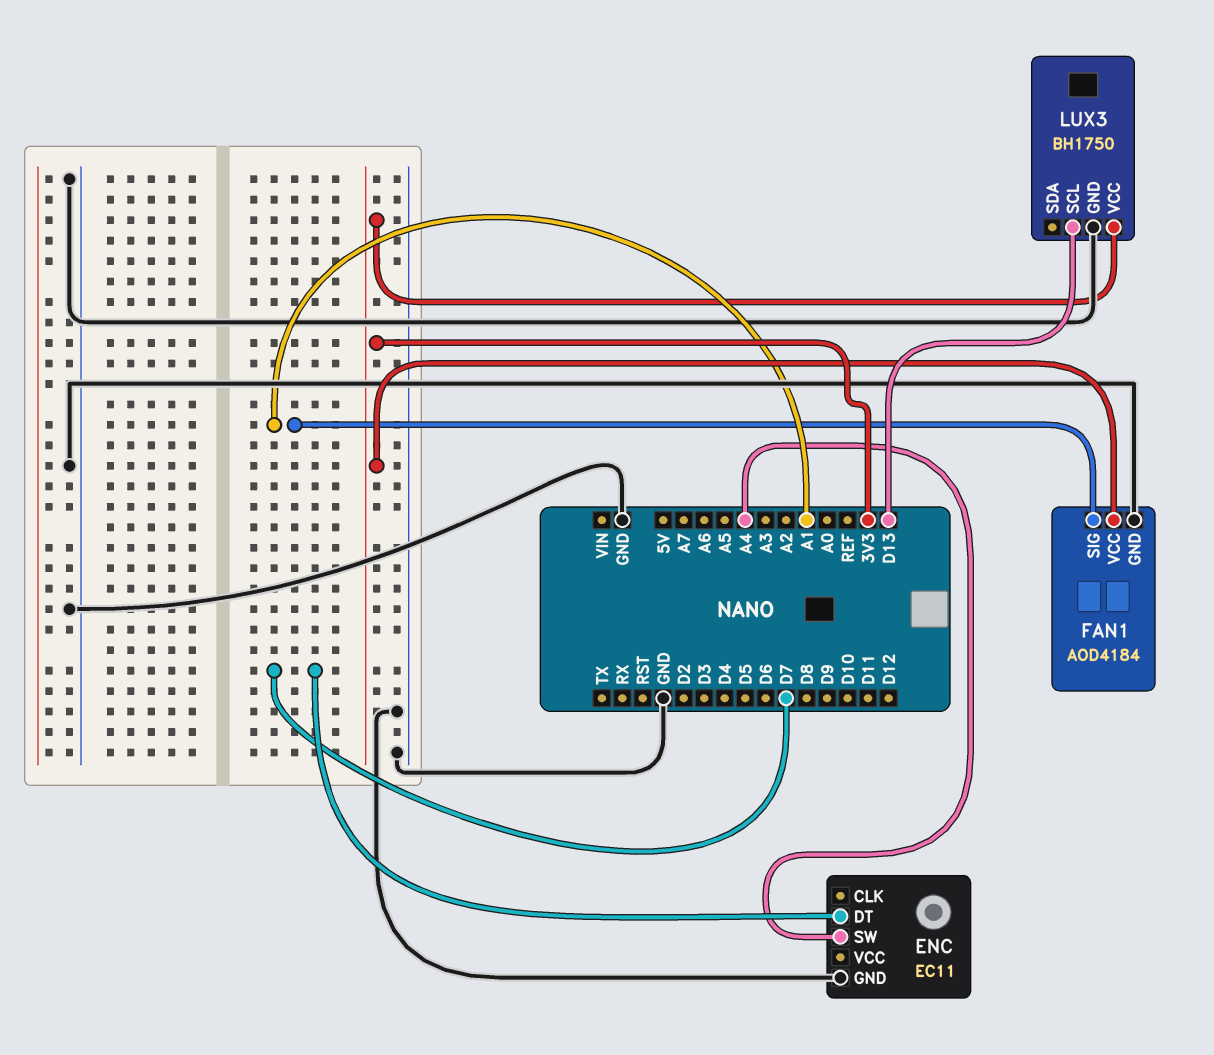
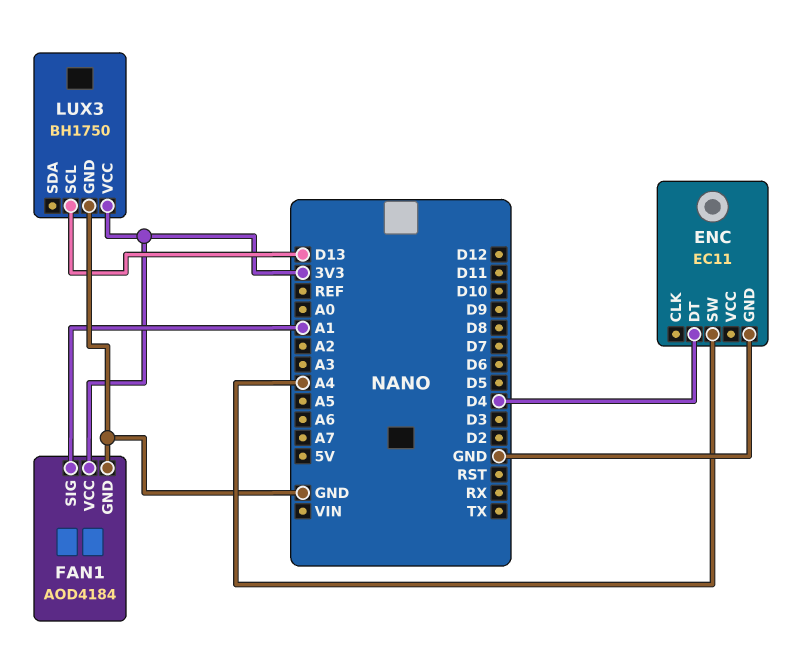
ENC pin DT: D7 -> D4

